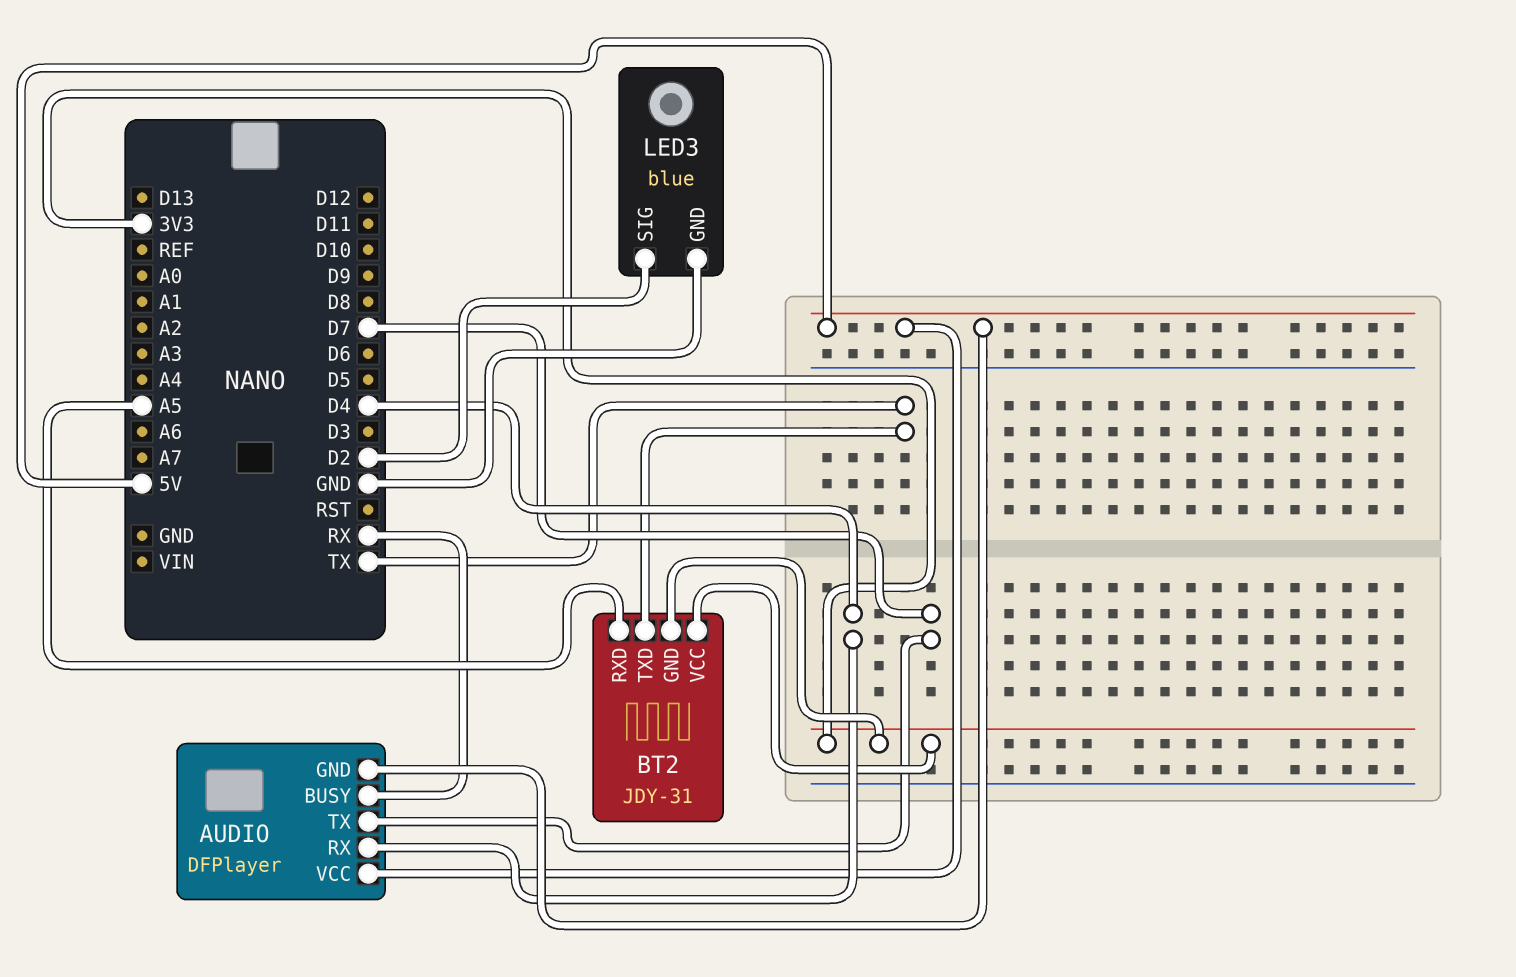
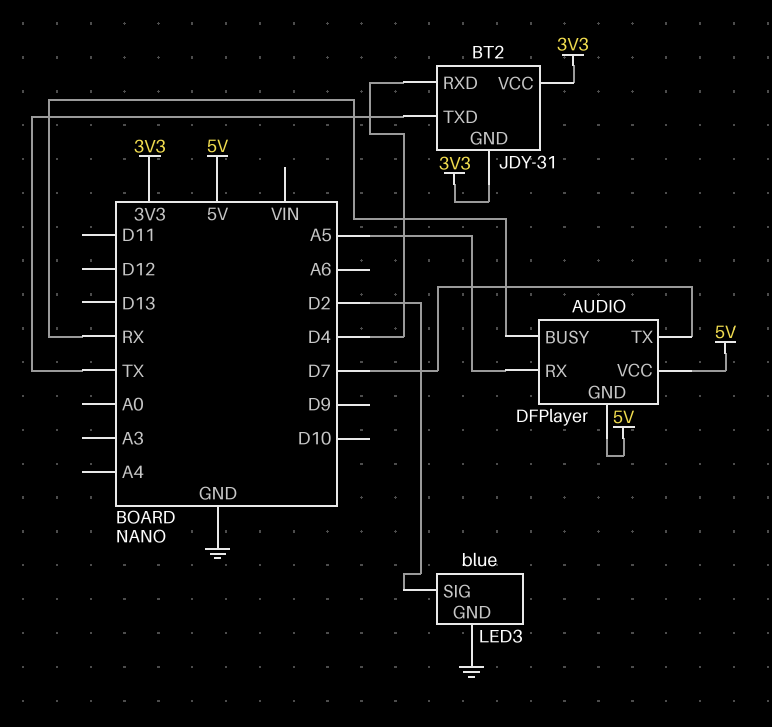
AUDIO pin RX: D4 -> A5
BT2 pin RXD: A5 -> D4

